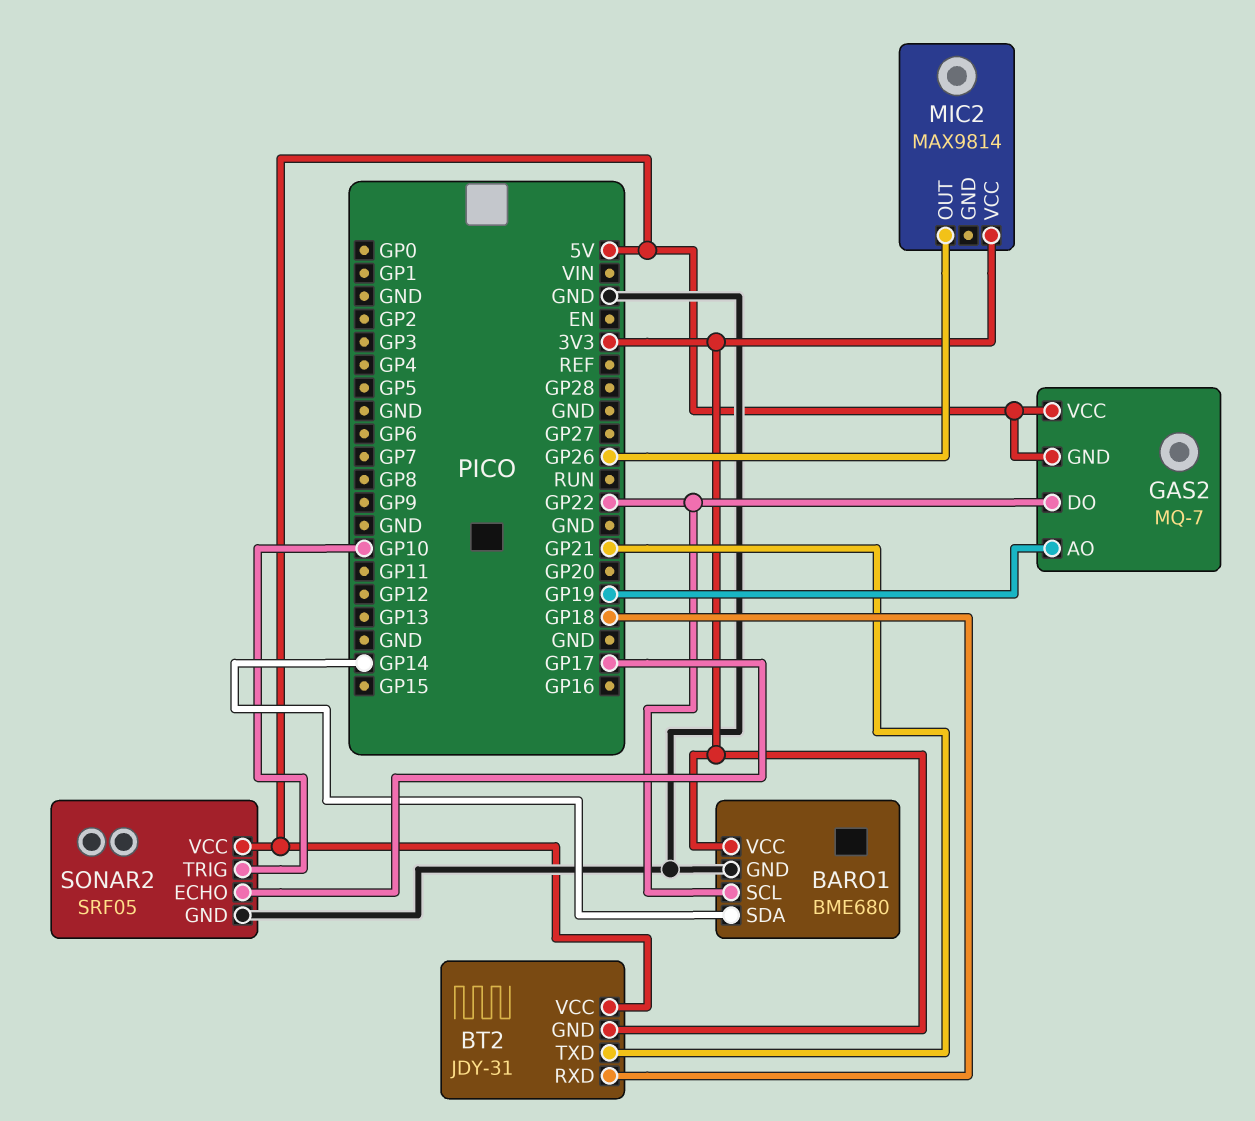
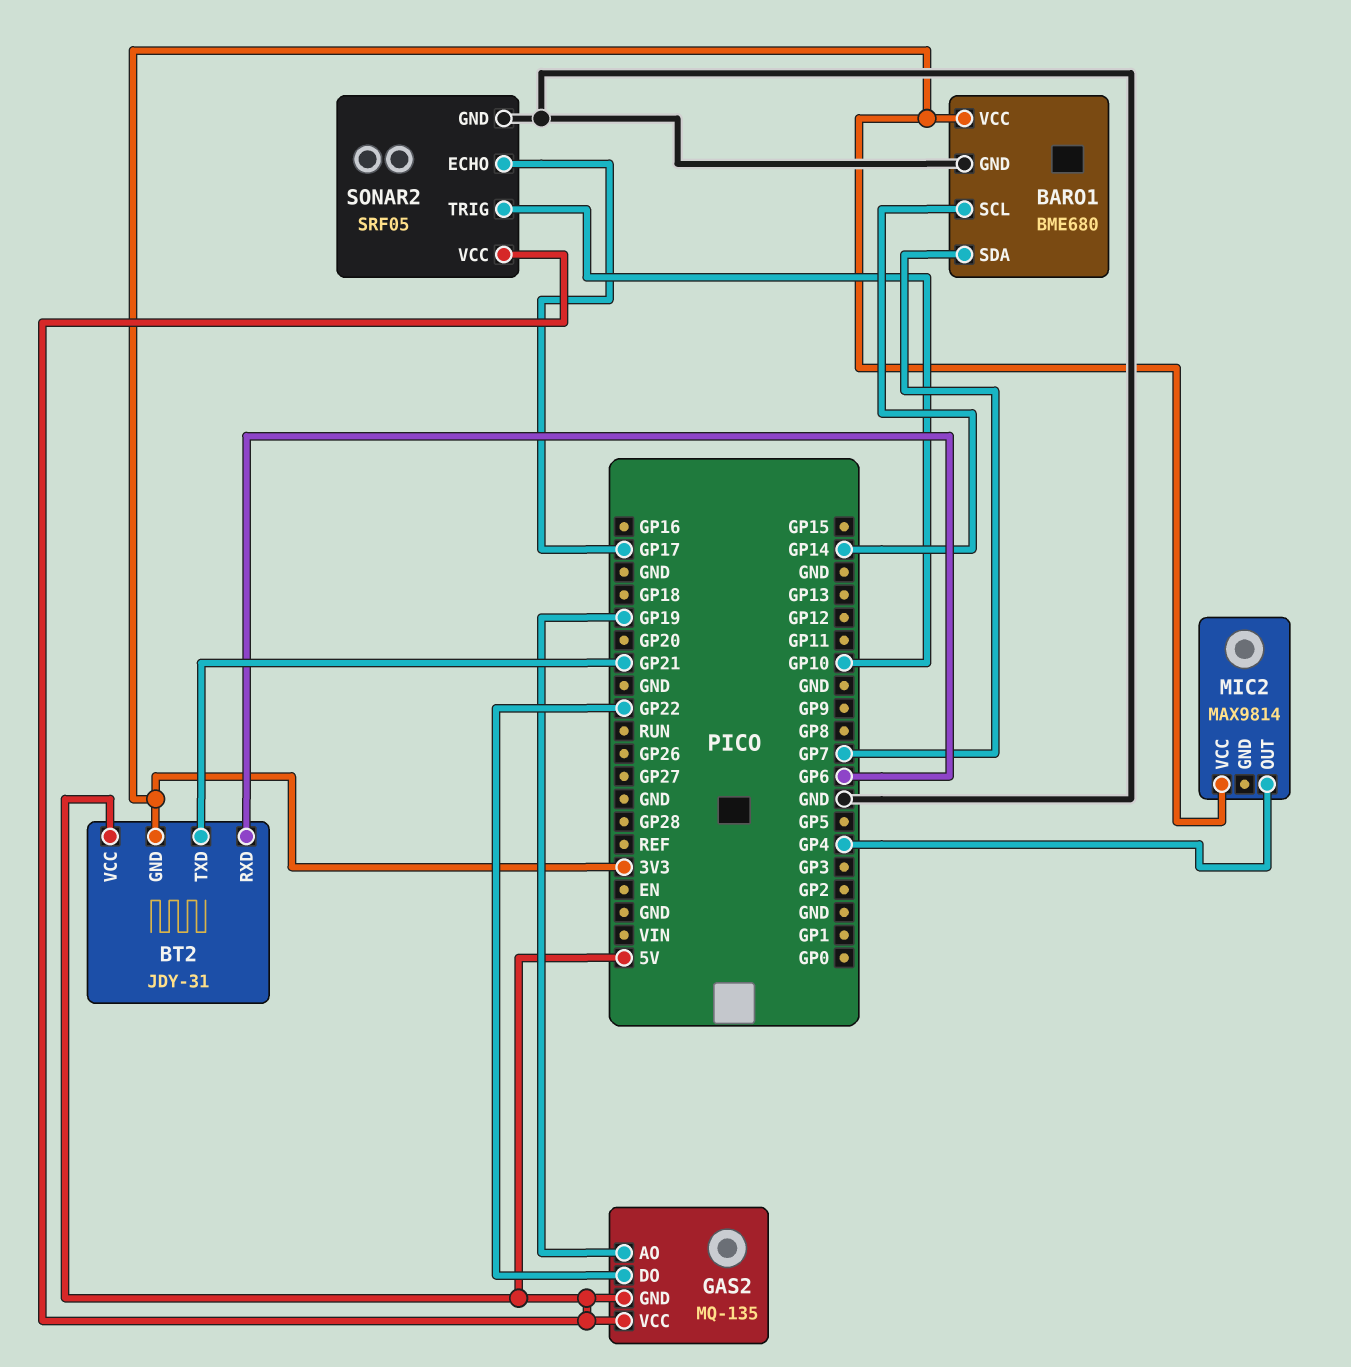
BARO1 pin SCL: GP22 -> GP14
BARO1 pin SDA: GP14 -> GP7
BT2 pin RXD: GP18 -> GP6
GAS2: MQ-7 -> MQ-135
MIC2 pin OUT: GP26 -> GP4

